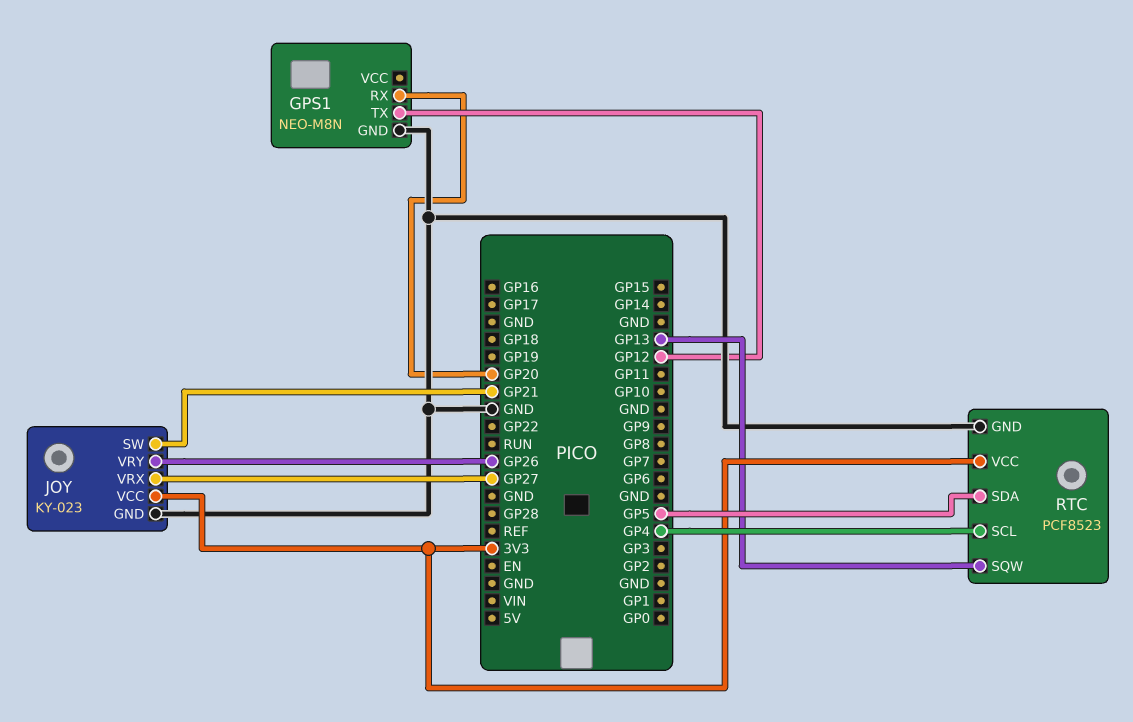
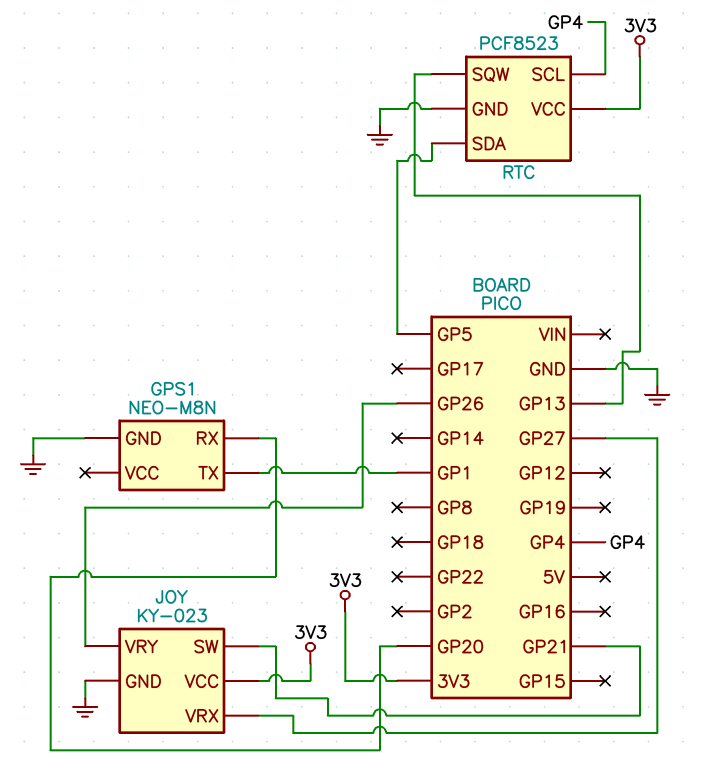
GPS1 pin TX: GP12 -> GP1

